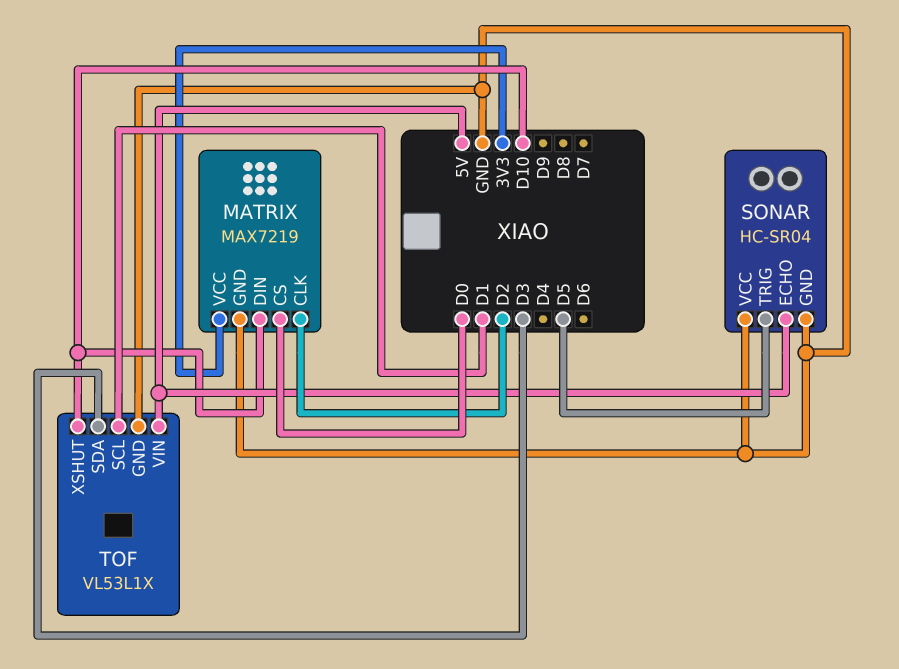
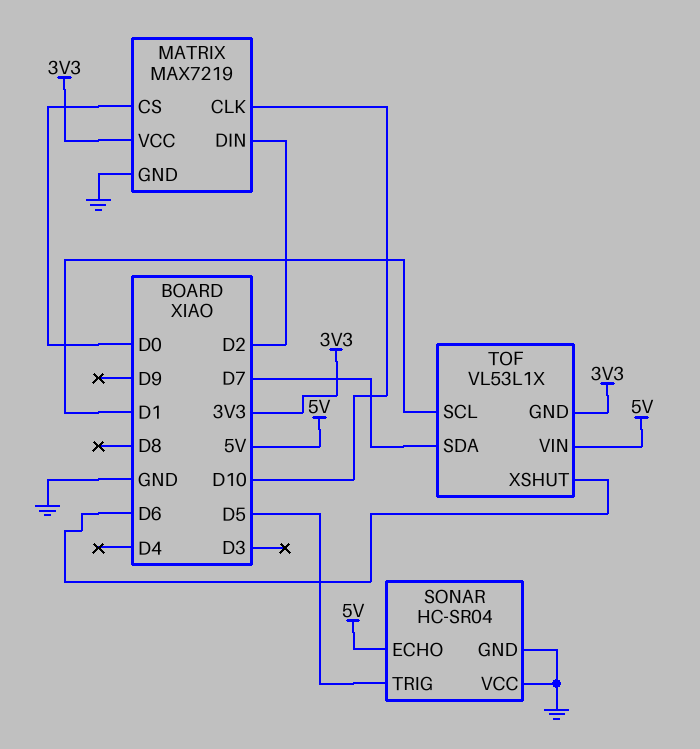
MATRIX pin CLK: D2 -> D10
MATRIX pin DIN: D10 -> D2
TOF pin GND: GND -> 3V3
TOF pin SDA: D3 -> D7
TOF pin XSHUT: D10 -> D6

